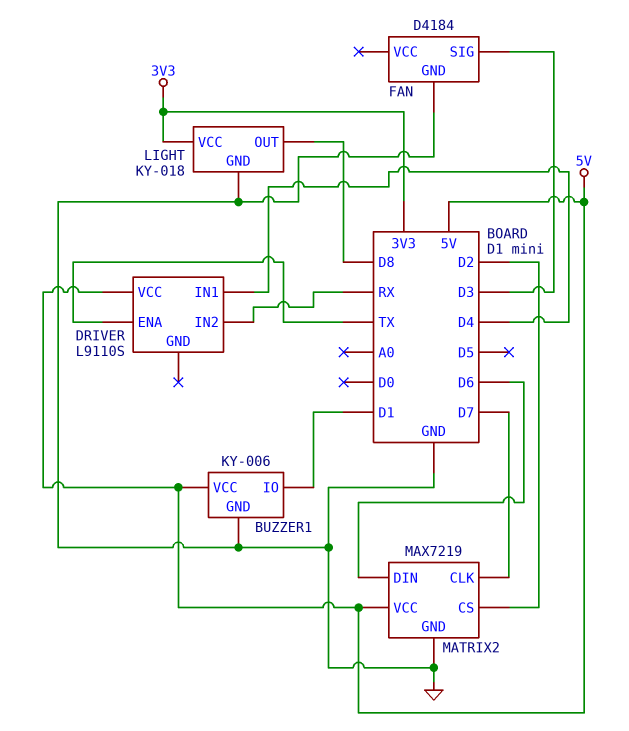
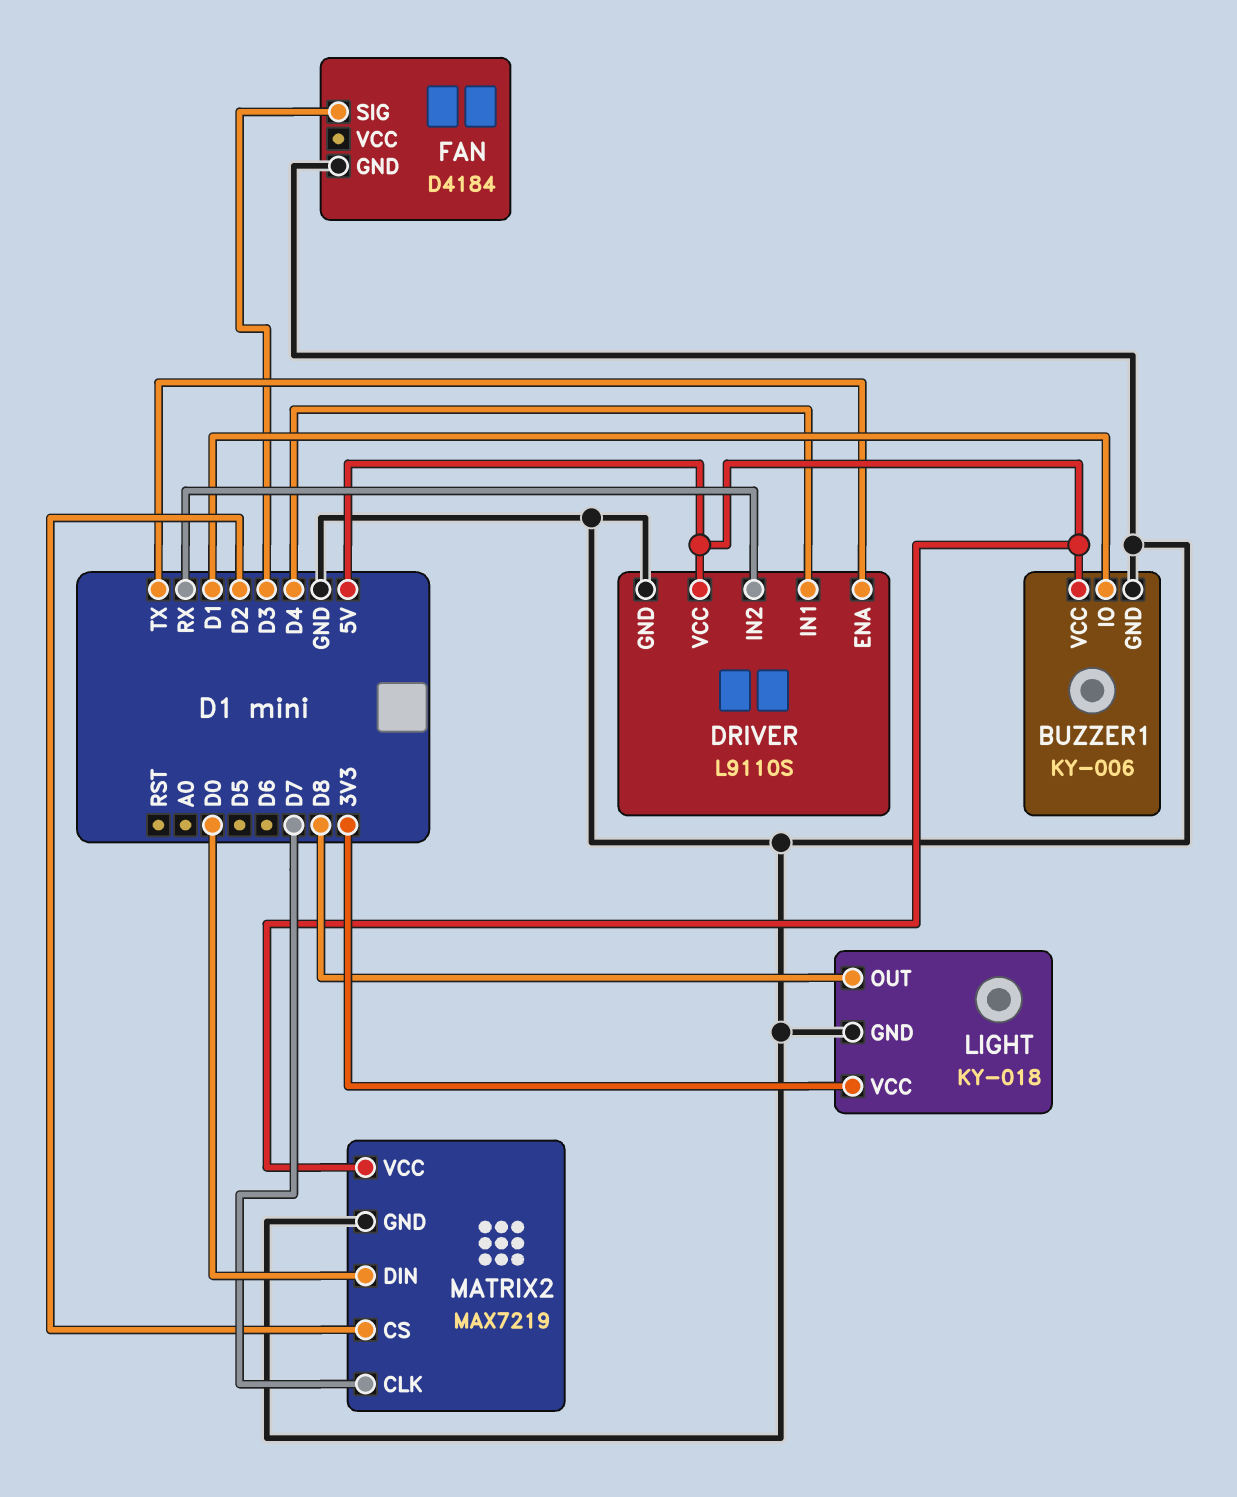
DRIVER pin GND: none -> GND
MATRIX2 pin DIN: D6 -> D0

